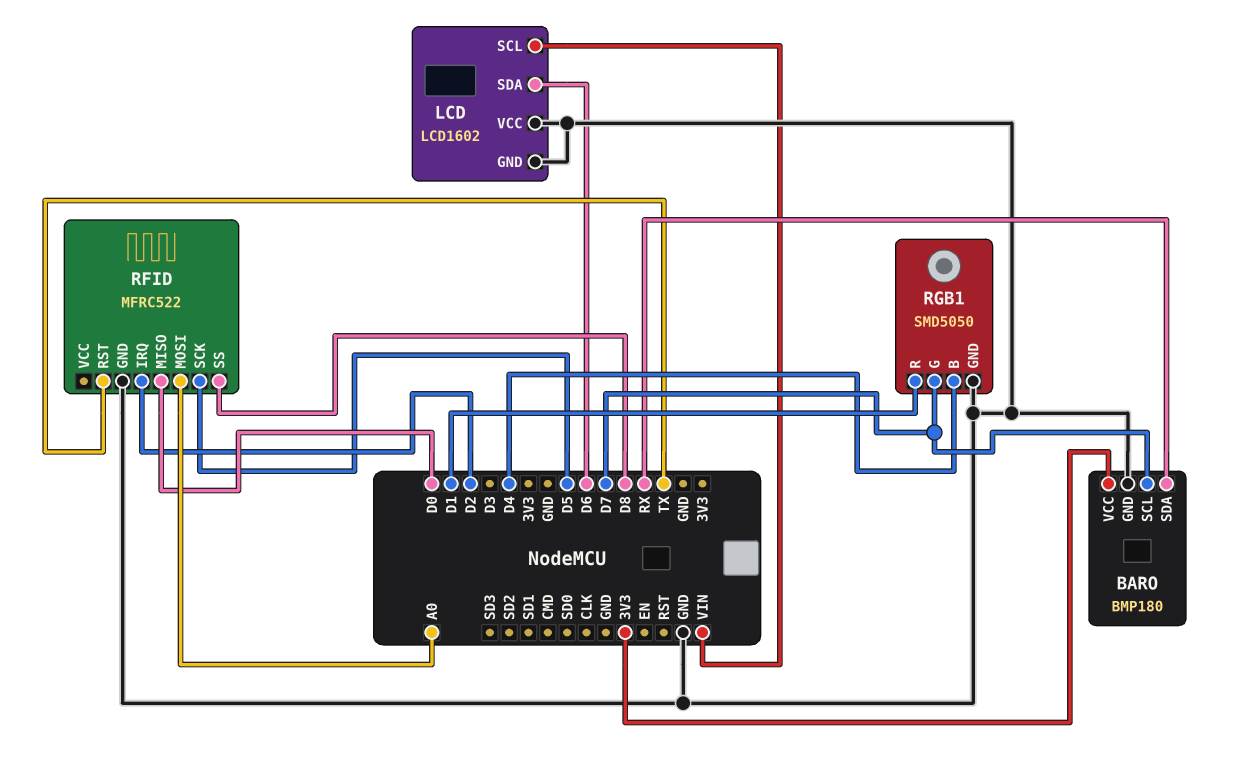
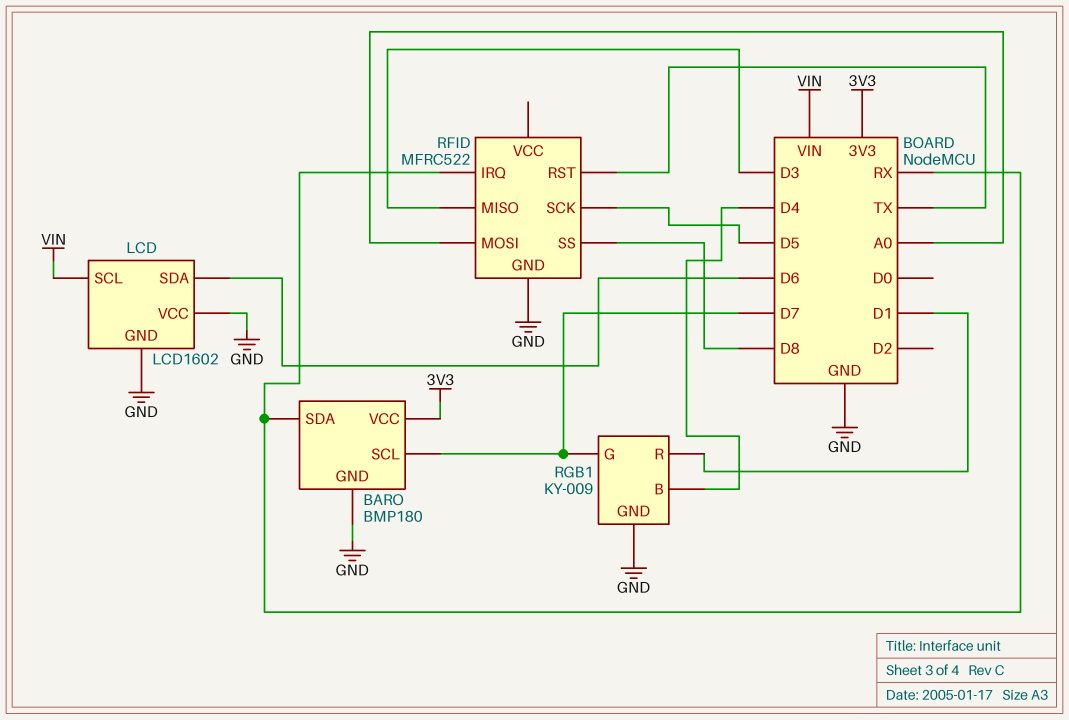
RFID pin IRQ: D2 -> RX
RFID pin MISO: D0 -> D3
RGB1: SMD5050 -> KY-009

